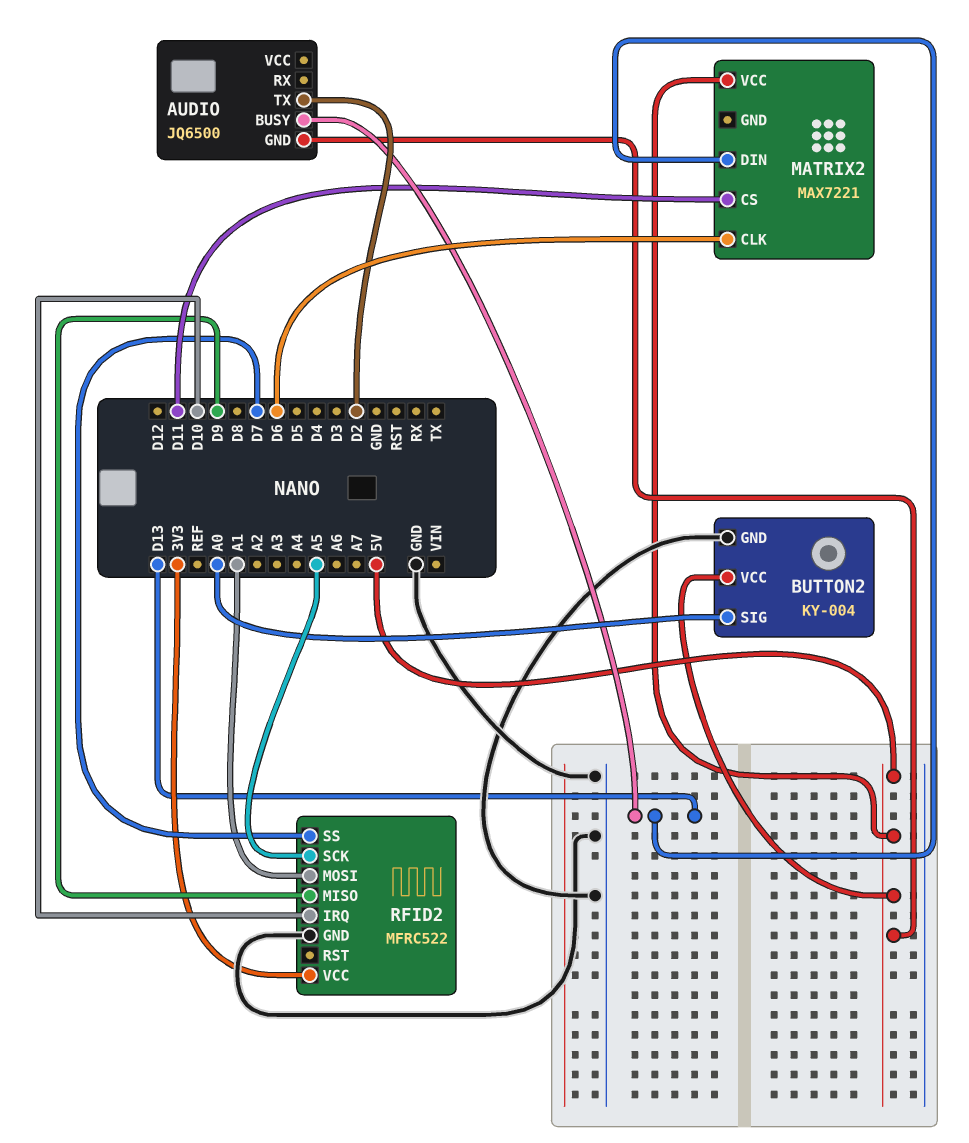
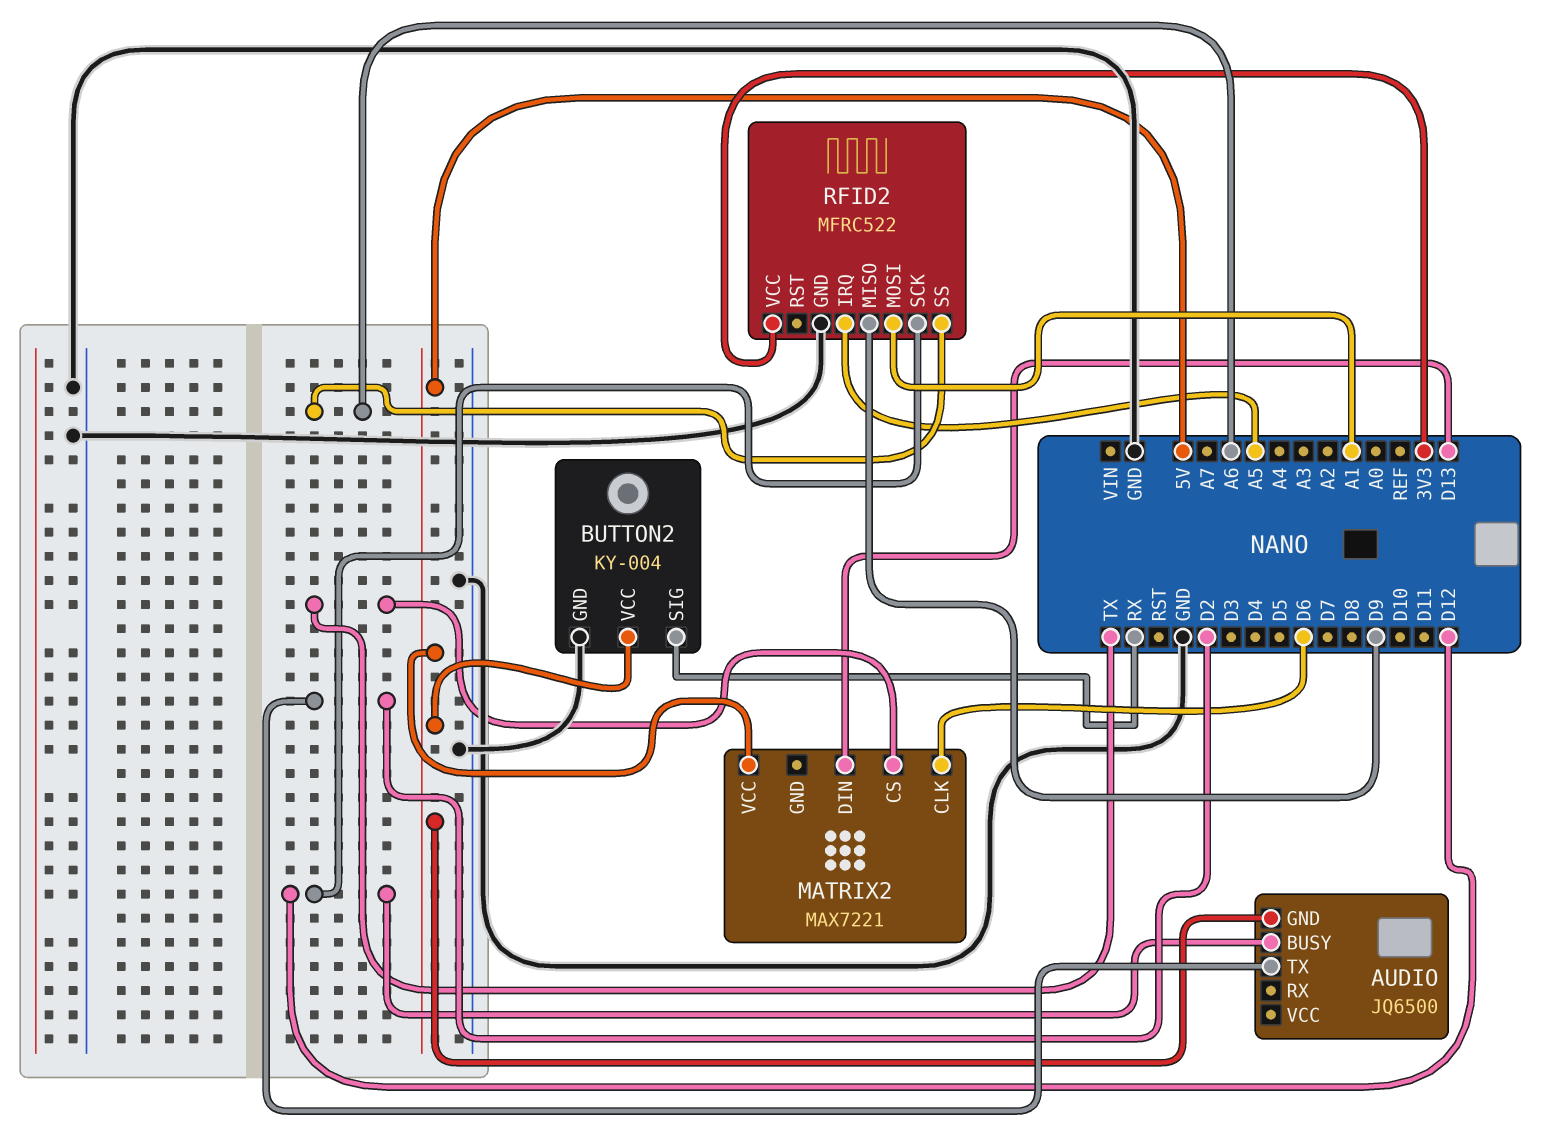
AUDIO pin BUSY: D13 -> D12
BUTTON2 pin SIG: A0 -> RX
MATRIX2 pin CS: D11 -> TX
RFID2 pin IRQ: D10 -> A5
RFID2 pin SCK: A5 -> D12
RFID2 pin SS: D7 -> A6

